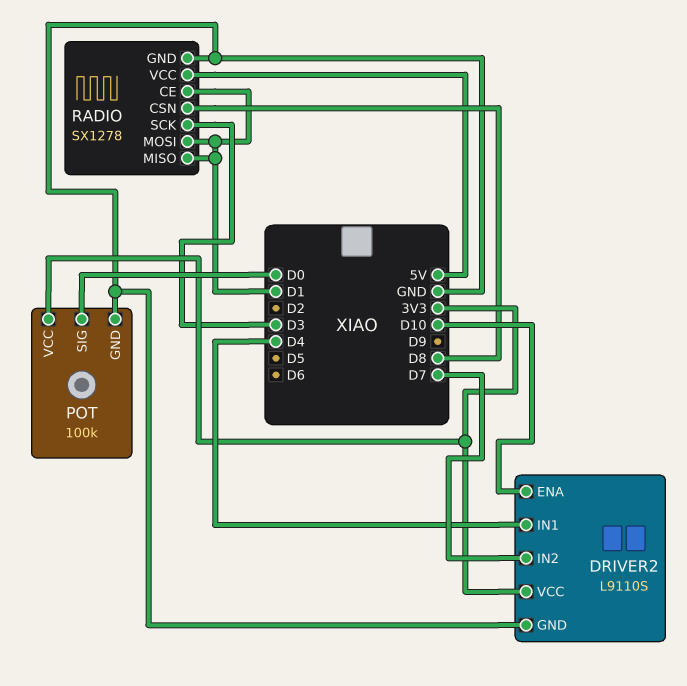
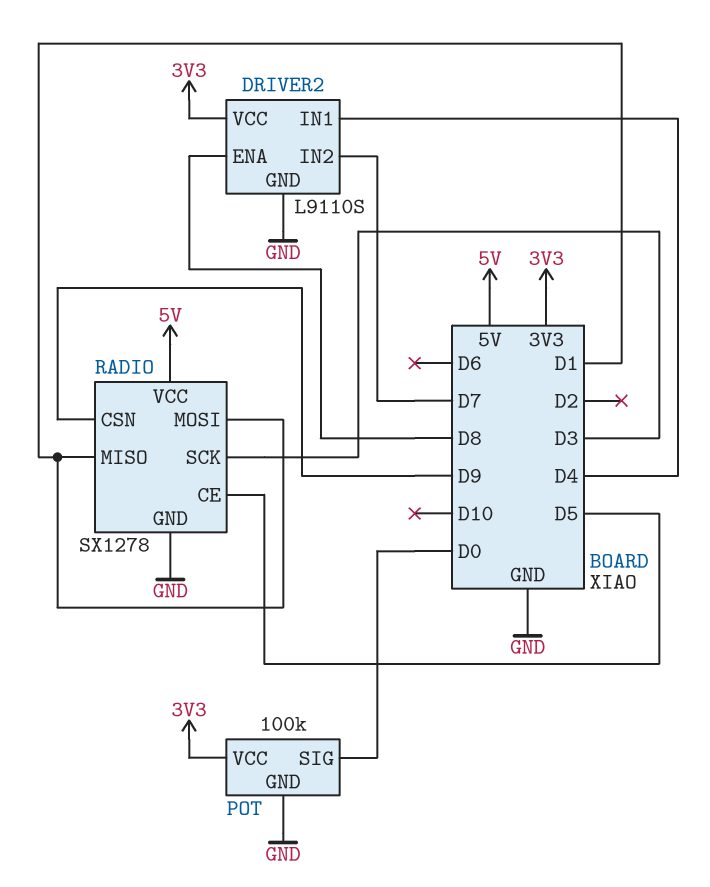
DRIVER2 pin ENA: D10 -> D8
RADIO pin CE: D1 -> D5
RADIO pin CSN: D8 -> D9

